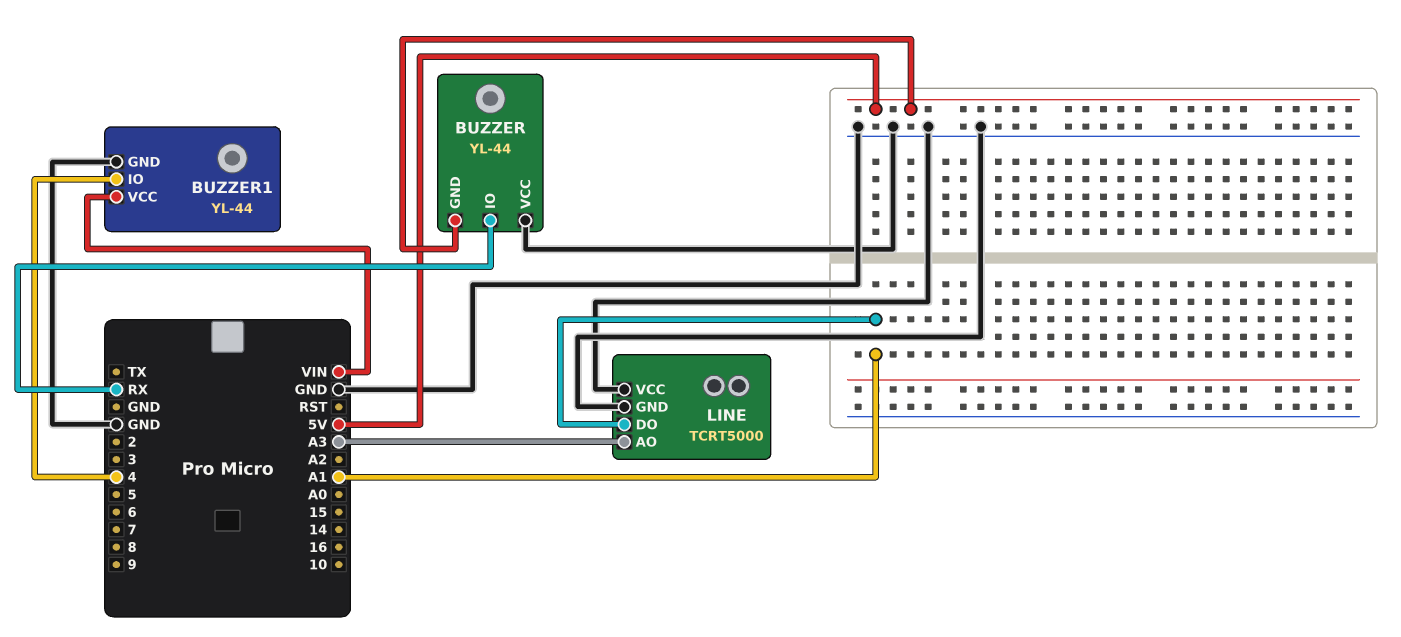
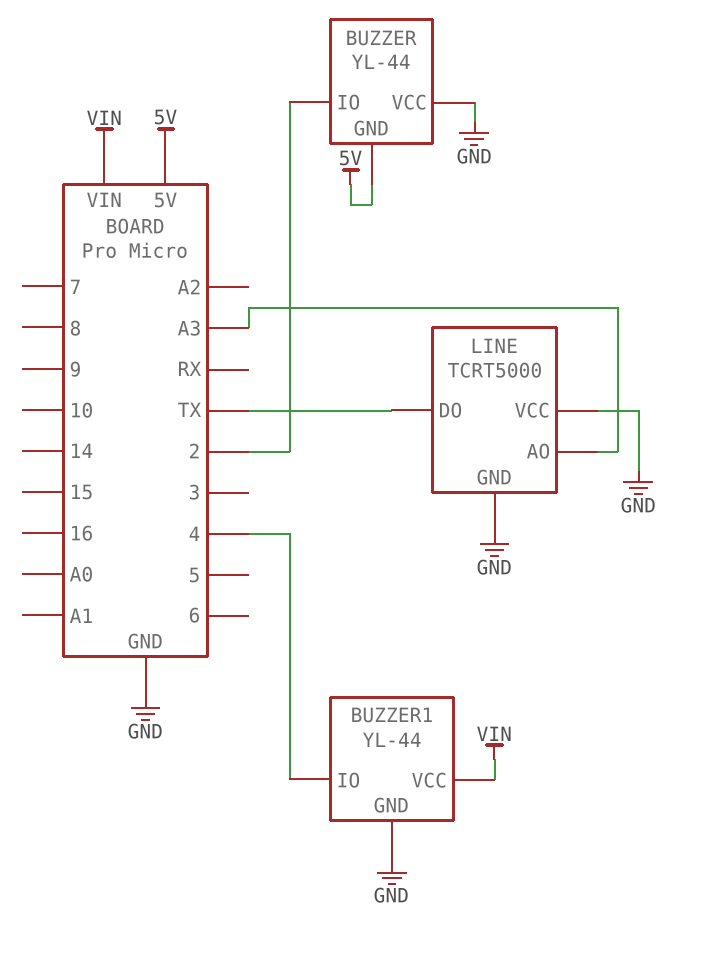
BUZZER pin IO: RX -> 2
LINE pin DO: A1 -> TX

